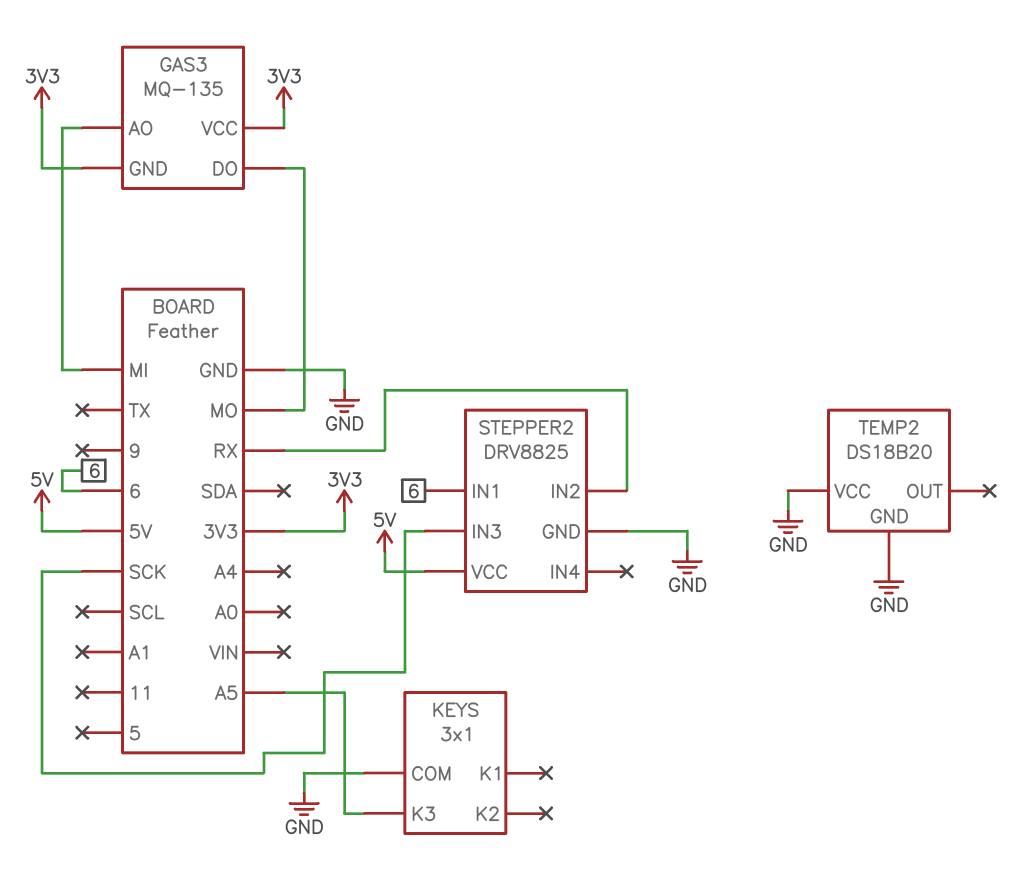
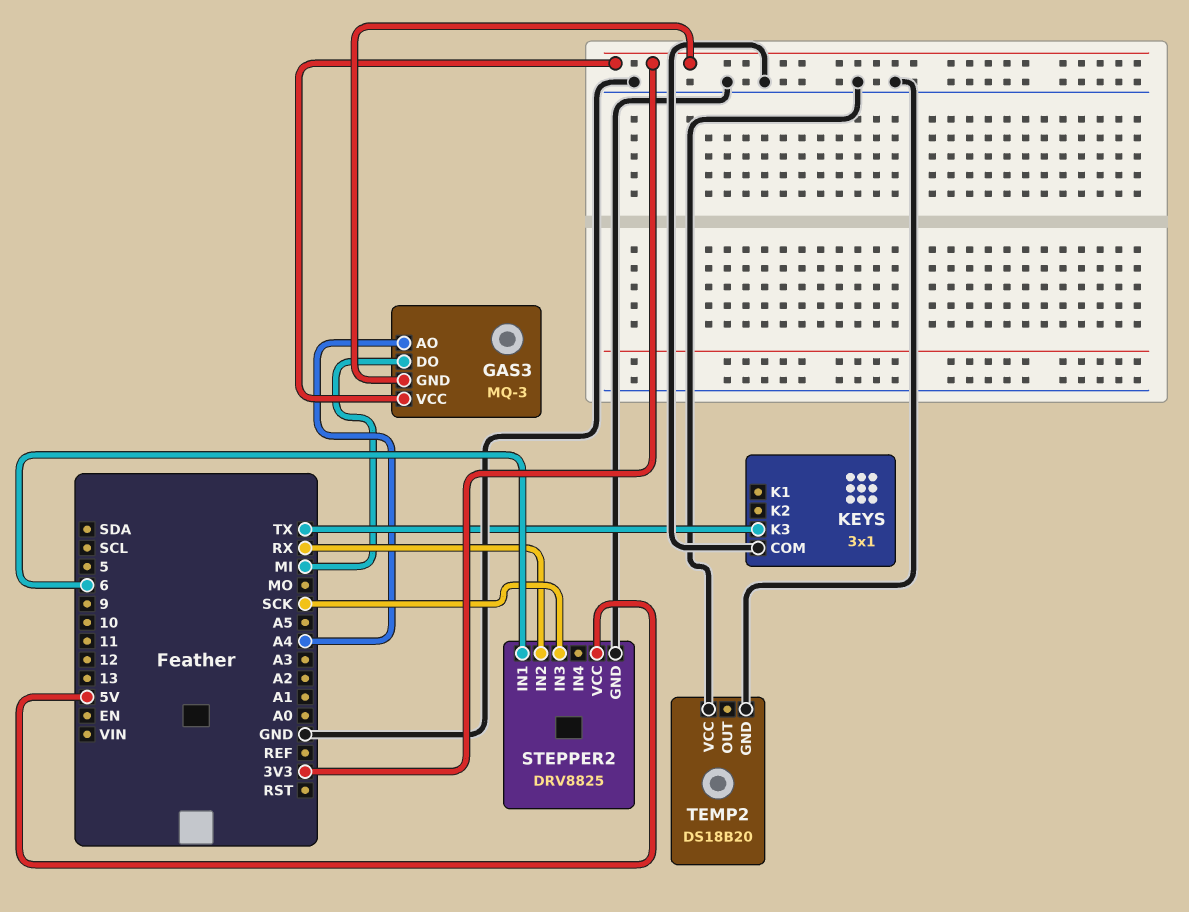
GAS3: MQ-135 -> MQ-3
GAS3 pin AO: MI -> A4
GAS3 pin DO: MO -> MI
KEYS pin K3: A5 -> TX

